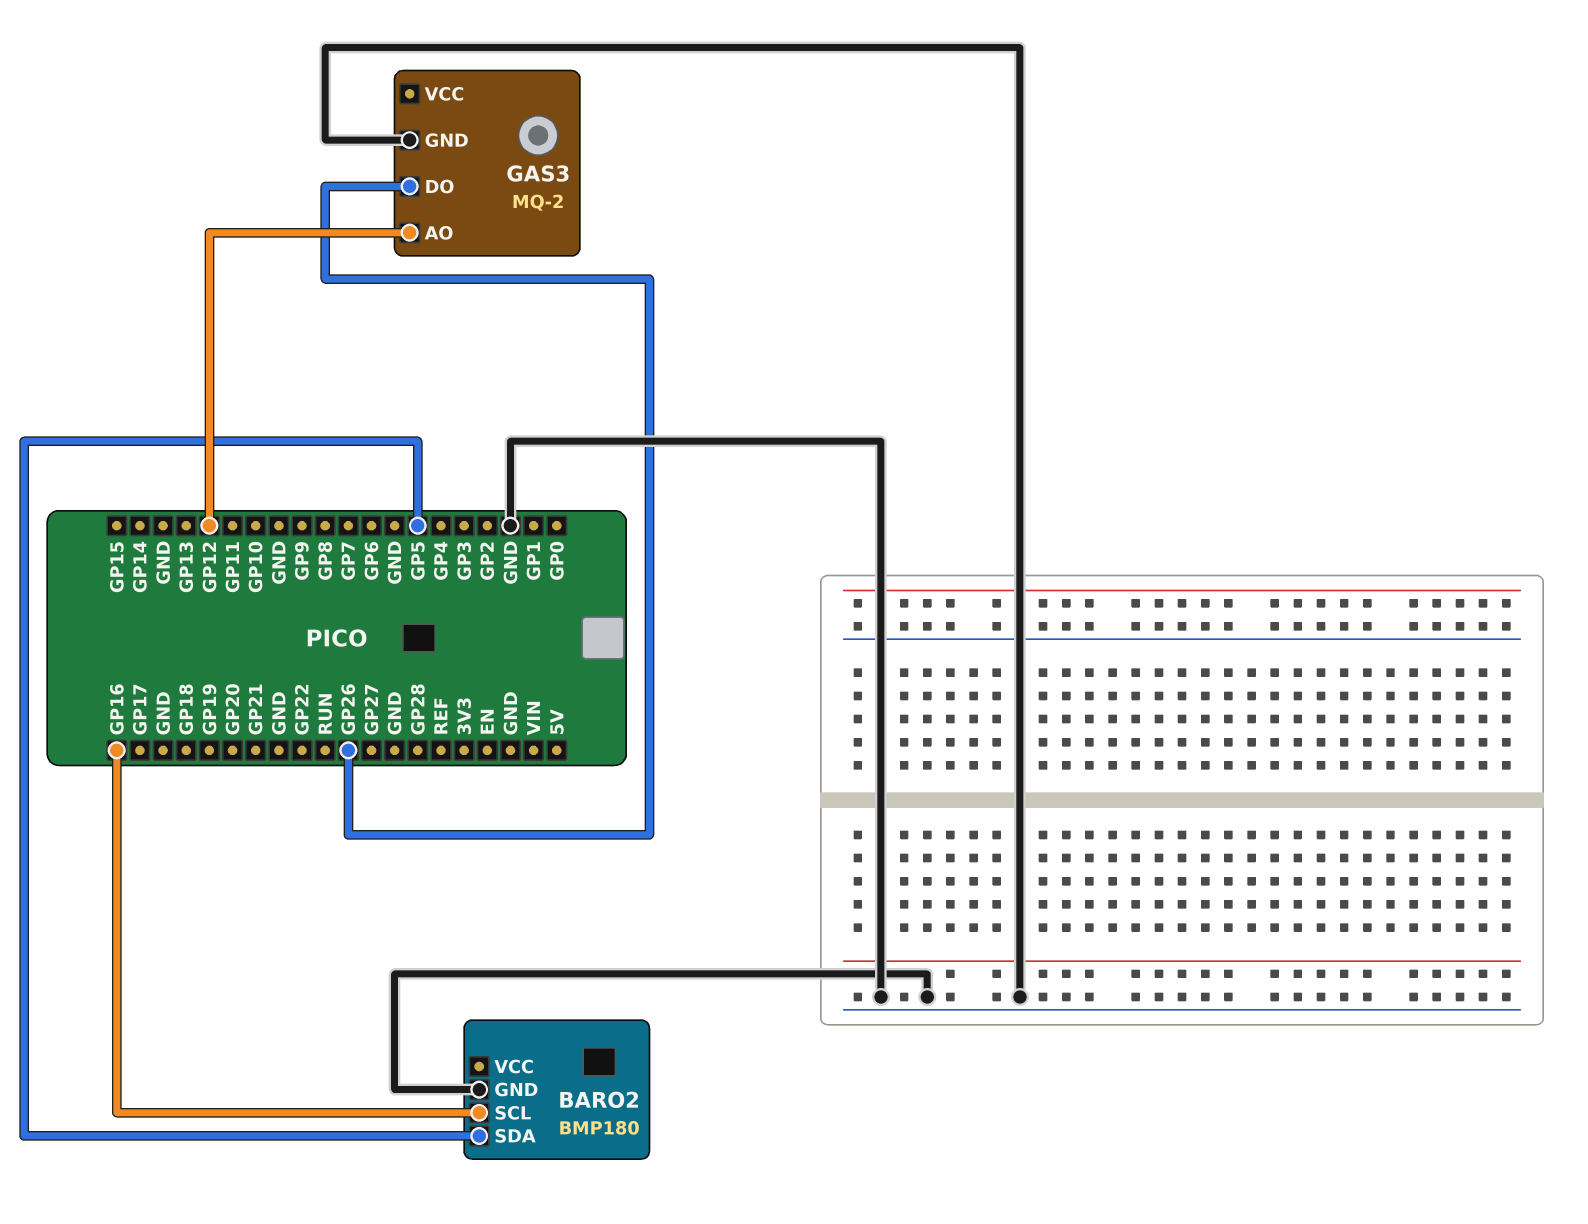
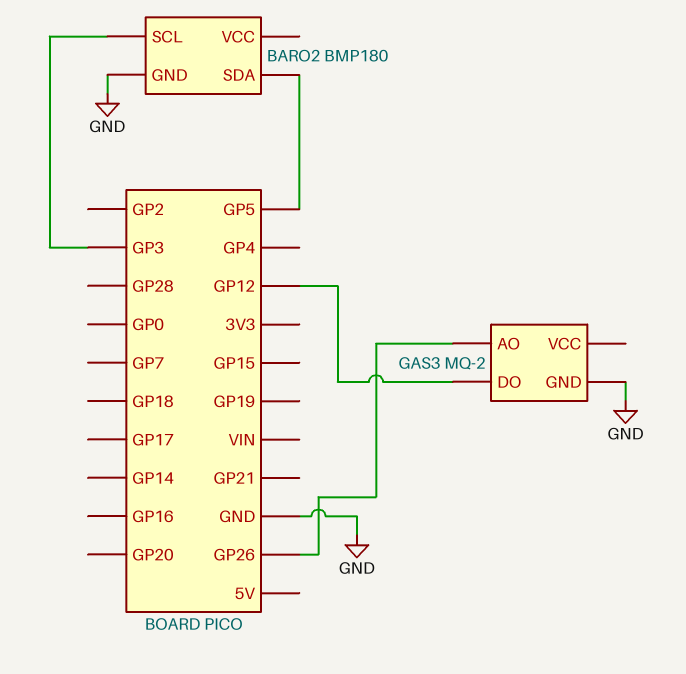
BARO2 pin SCL: GP16 -> GP3
GAS3 pin AO: GP12 -> GP26
GAS3 pin DO: GP26 -> GP12

